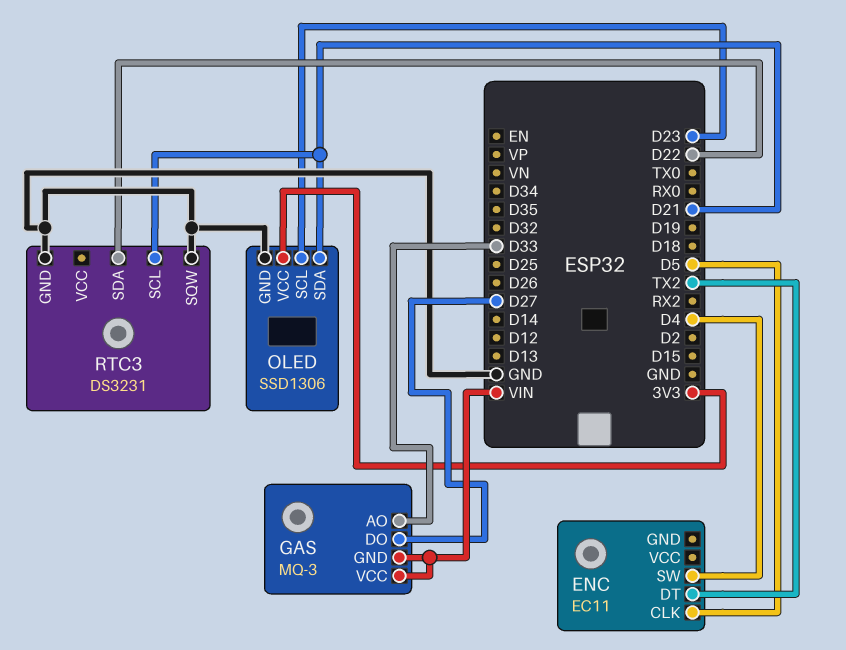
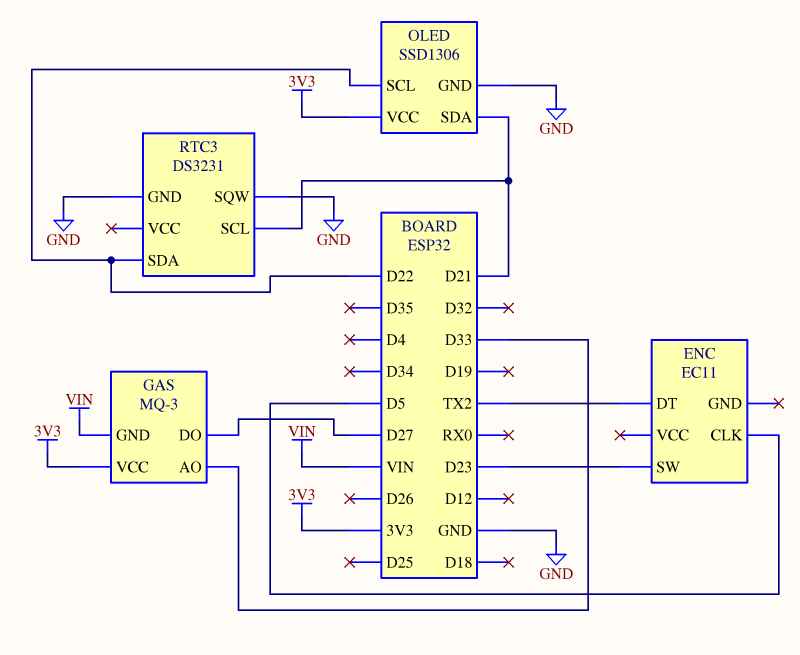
ENC pin SW: D4 -> D23
GAS pin VCC: VIN -> 3V3
OLED pin SCL: D23 -> D22

